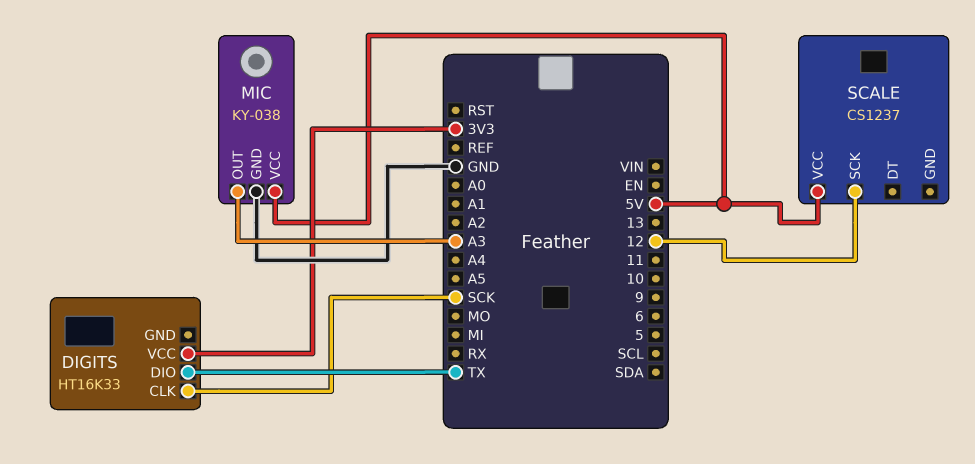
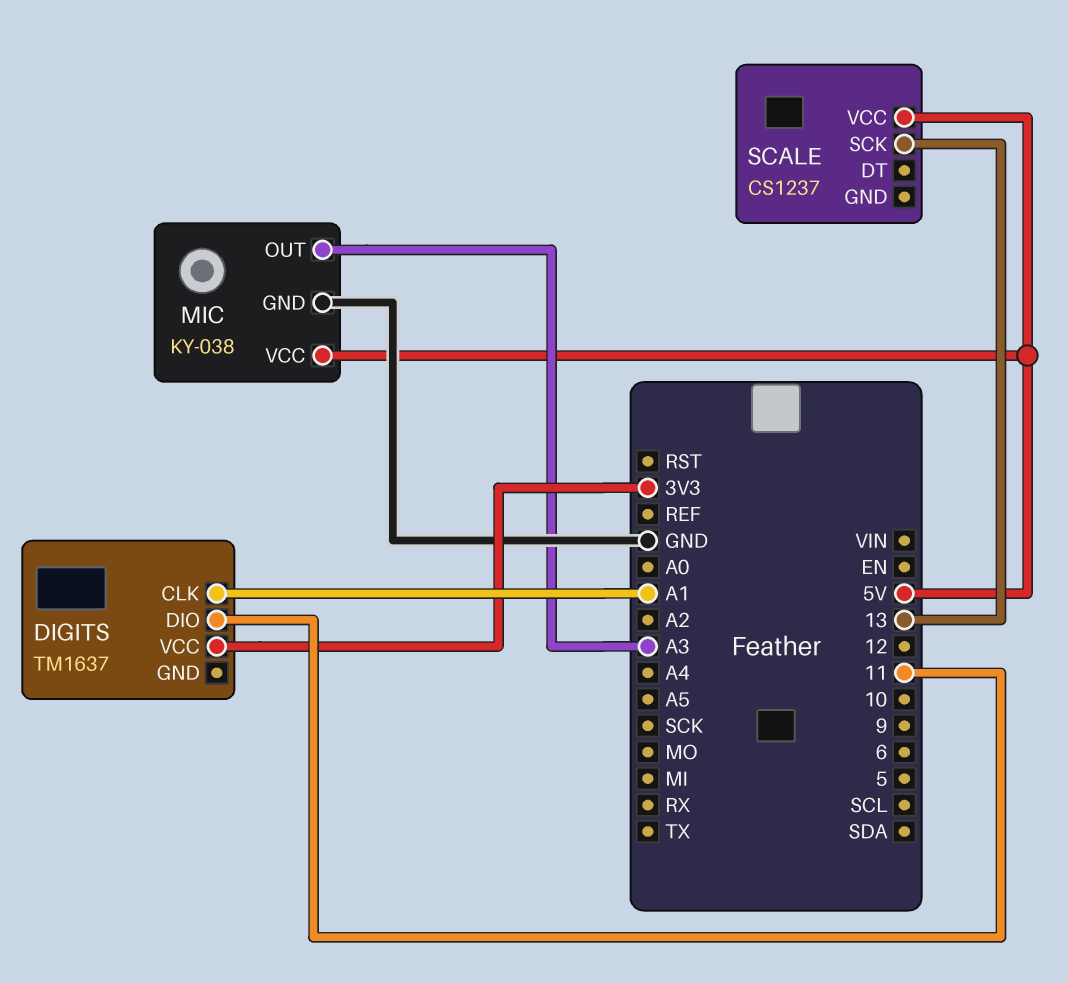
DIGITS: HT16K33 -> TM1637
DIGITS pin CLK: SCK -> A1
DIGITS pin DIO: TX -> 11
SCALE pin SCK: 12 -> 13

